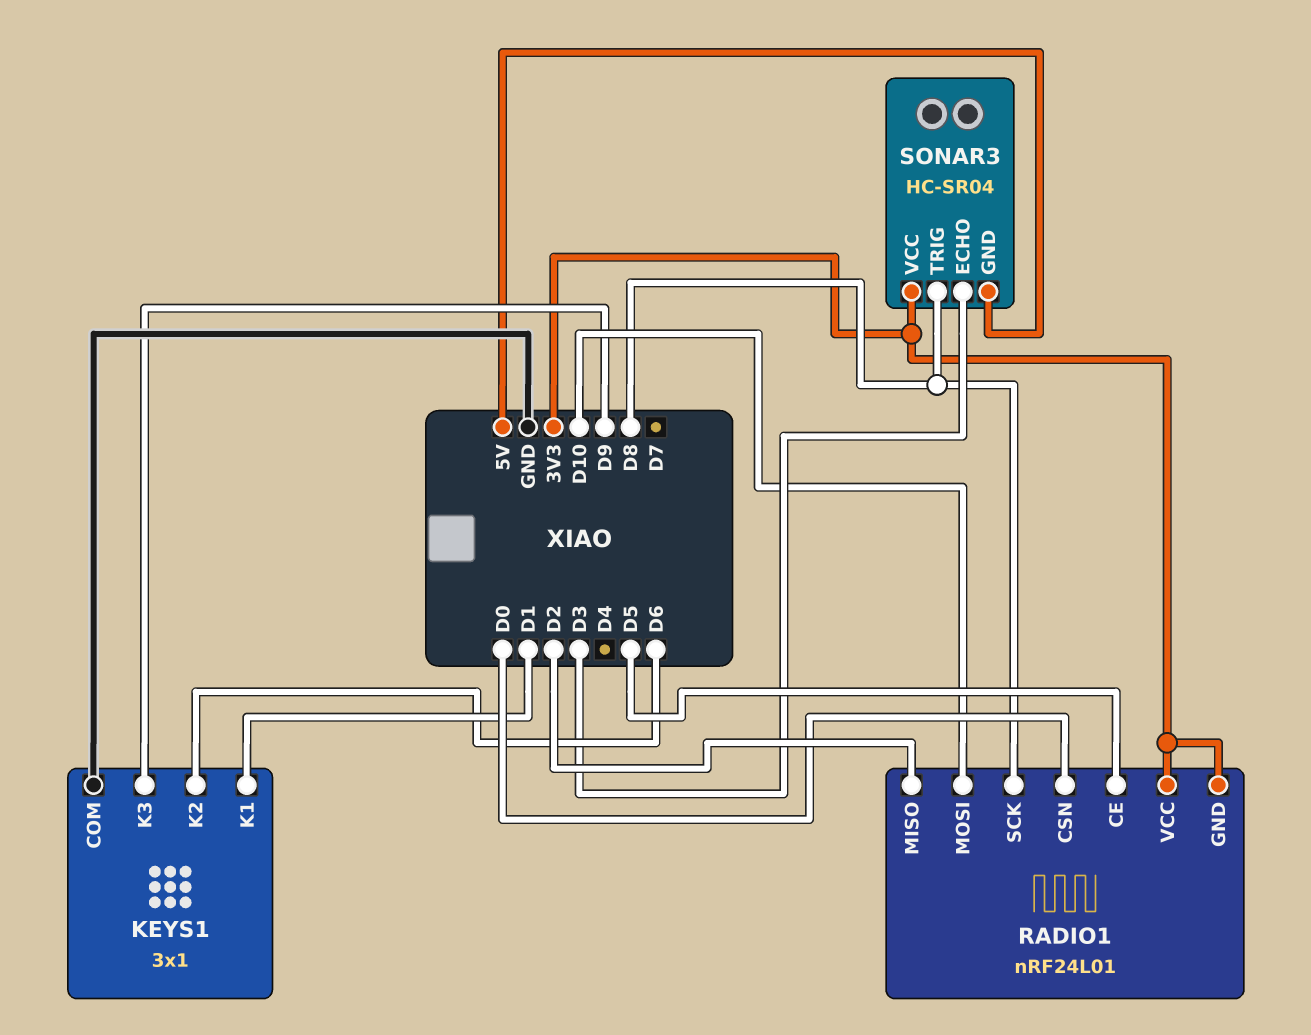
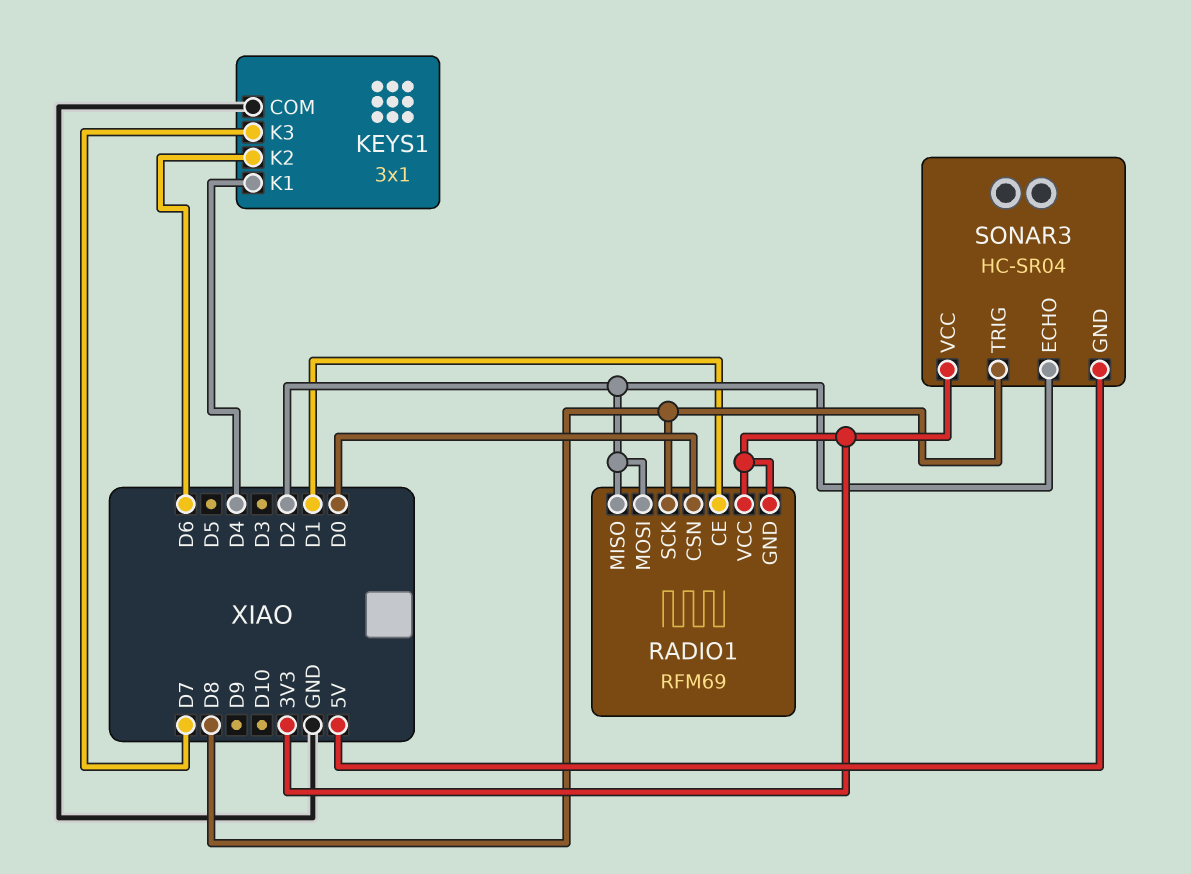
KEYS1 pin K1: D1 -> D4
KEYS1 pin K3: D9 -> D7
RADIO1: nRF24L01 -> RFM69
RADIO1 pin CE: D5 -> D1
RADIO1 pin MOSI: D10 -> D2
SONAR3 pin ECHO: D3 -> D2

